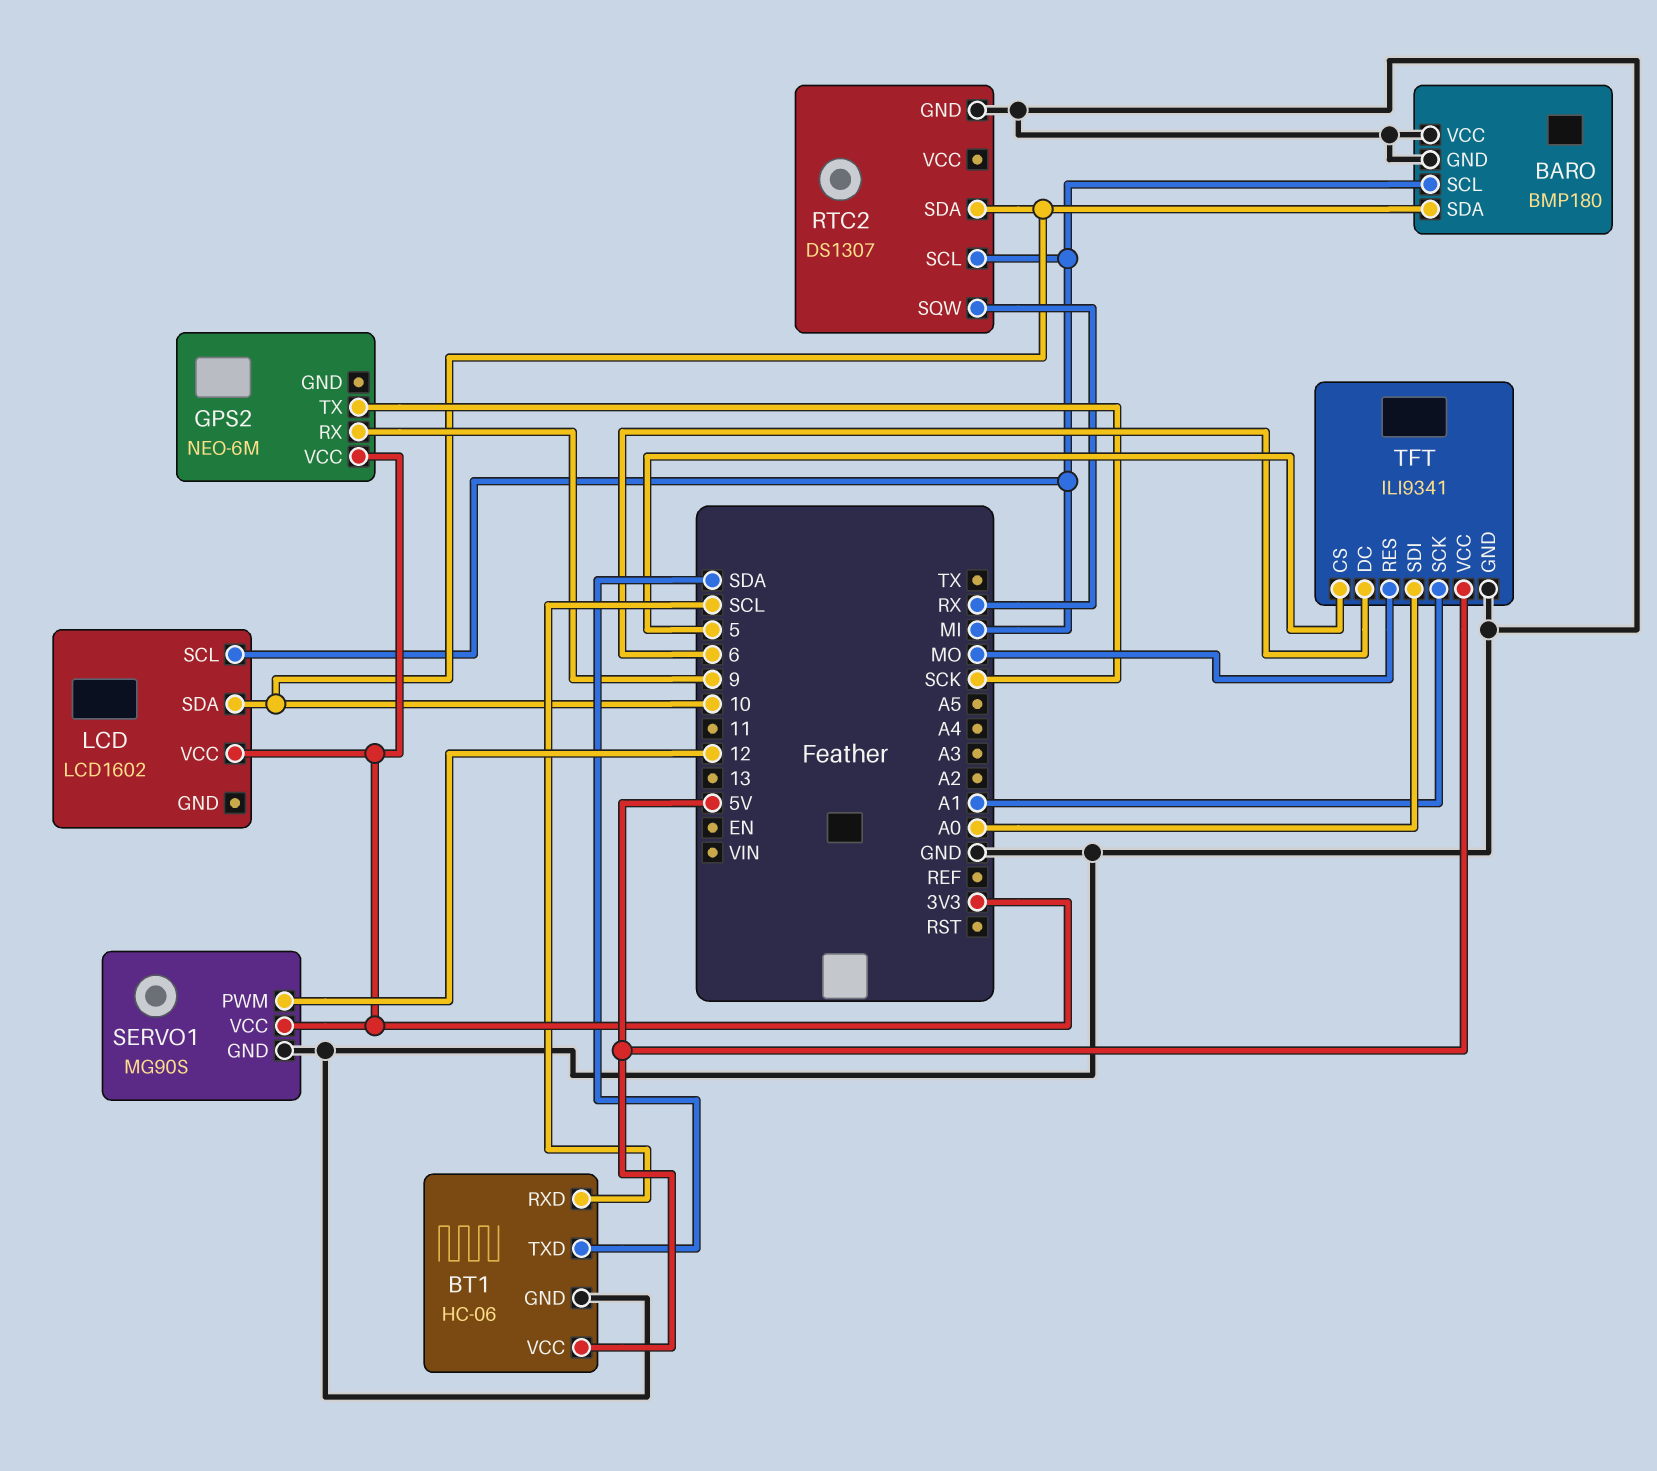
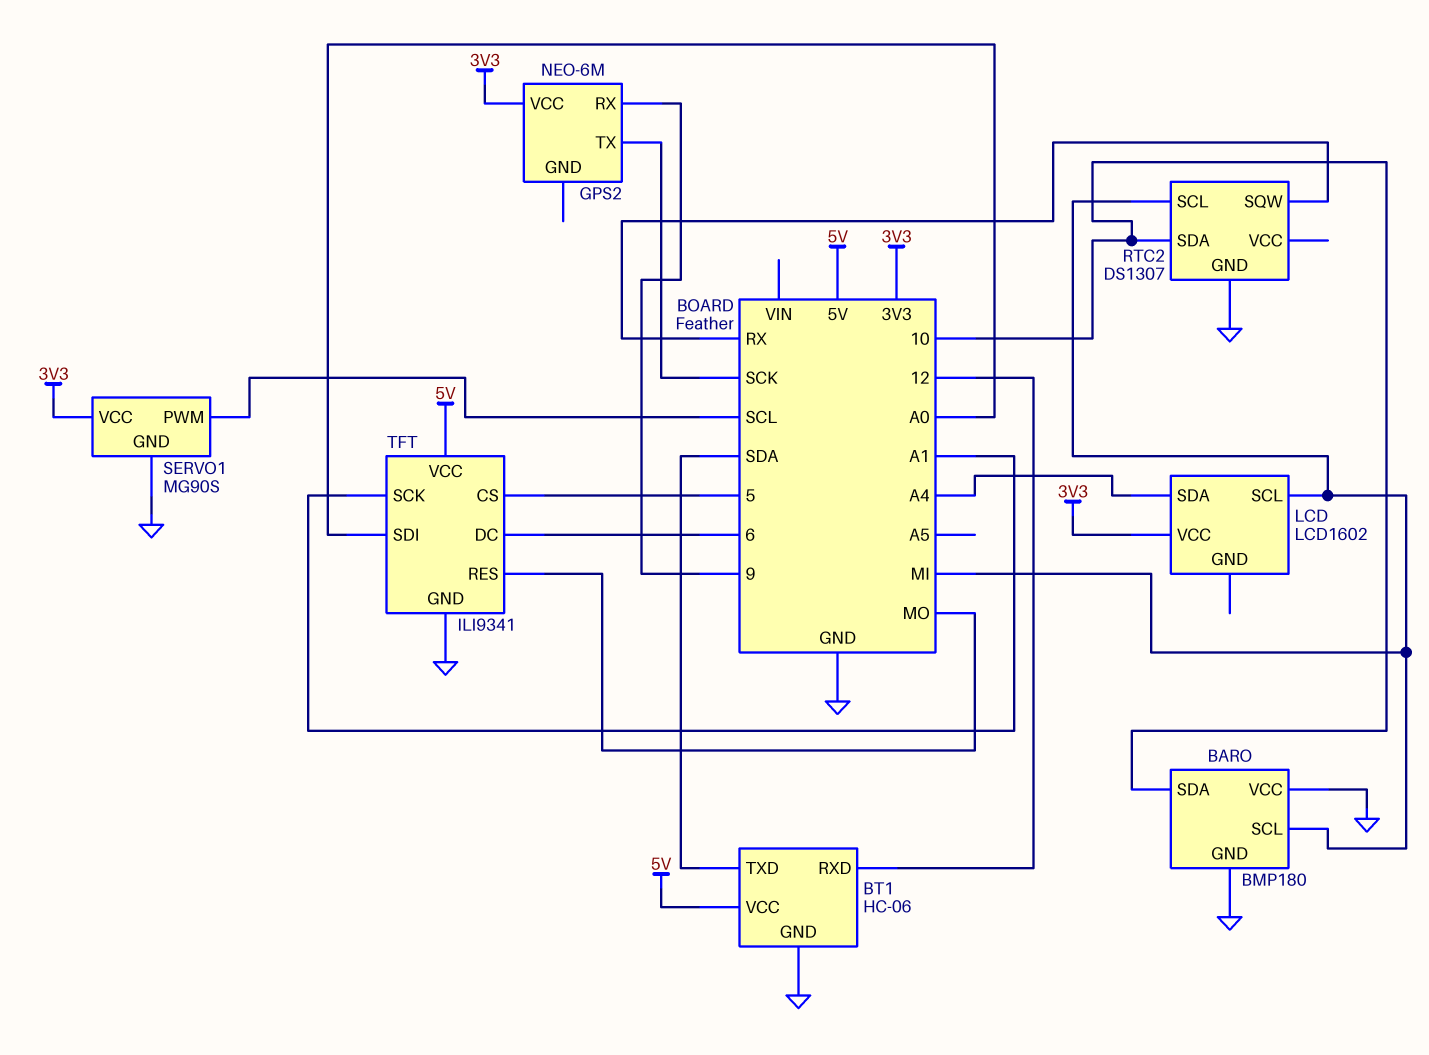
BT1 pin RXD: SCL -> 12
LCD pin SDA: 10 -> A4
SERVO1 pin PWM: 12 -> SCL

